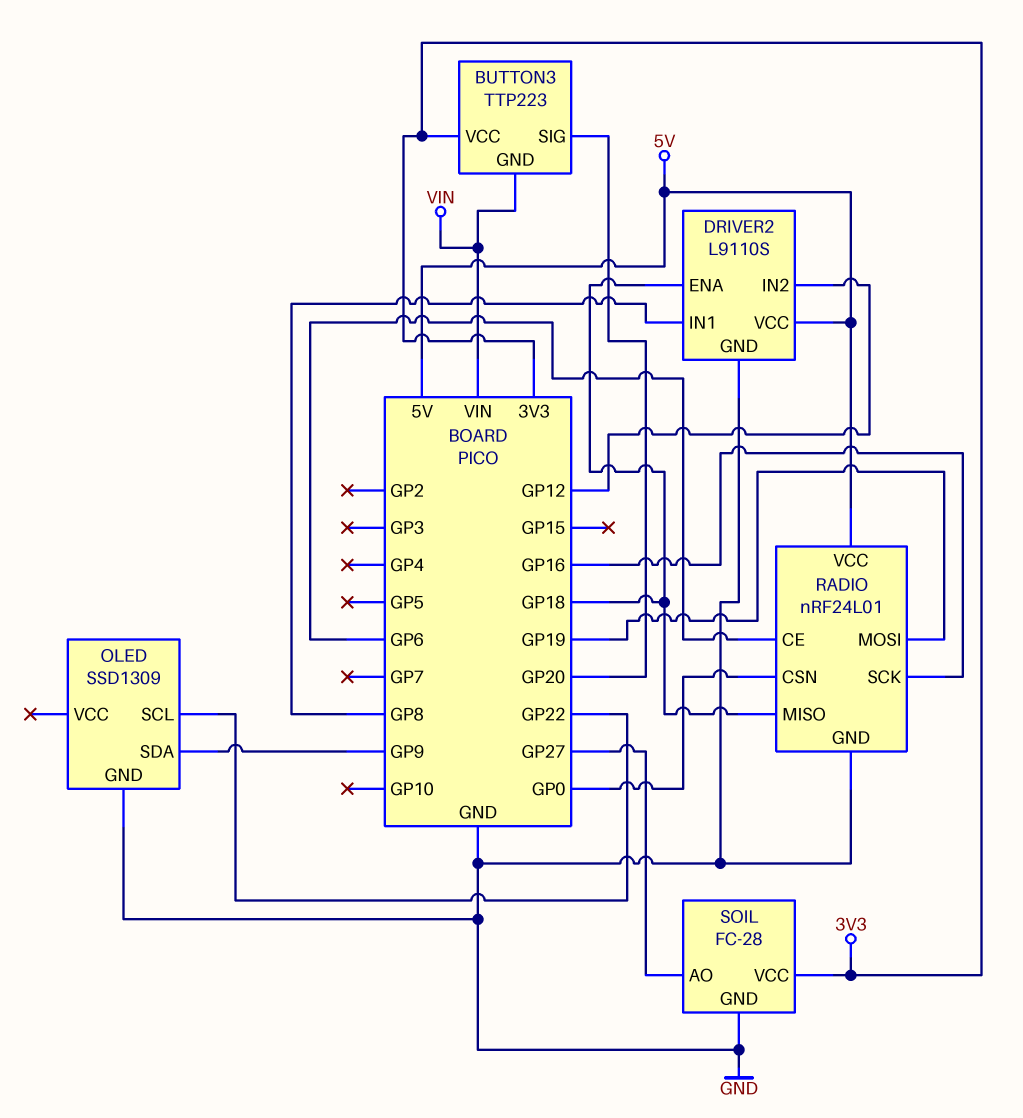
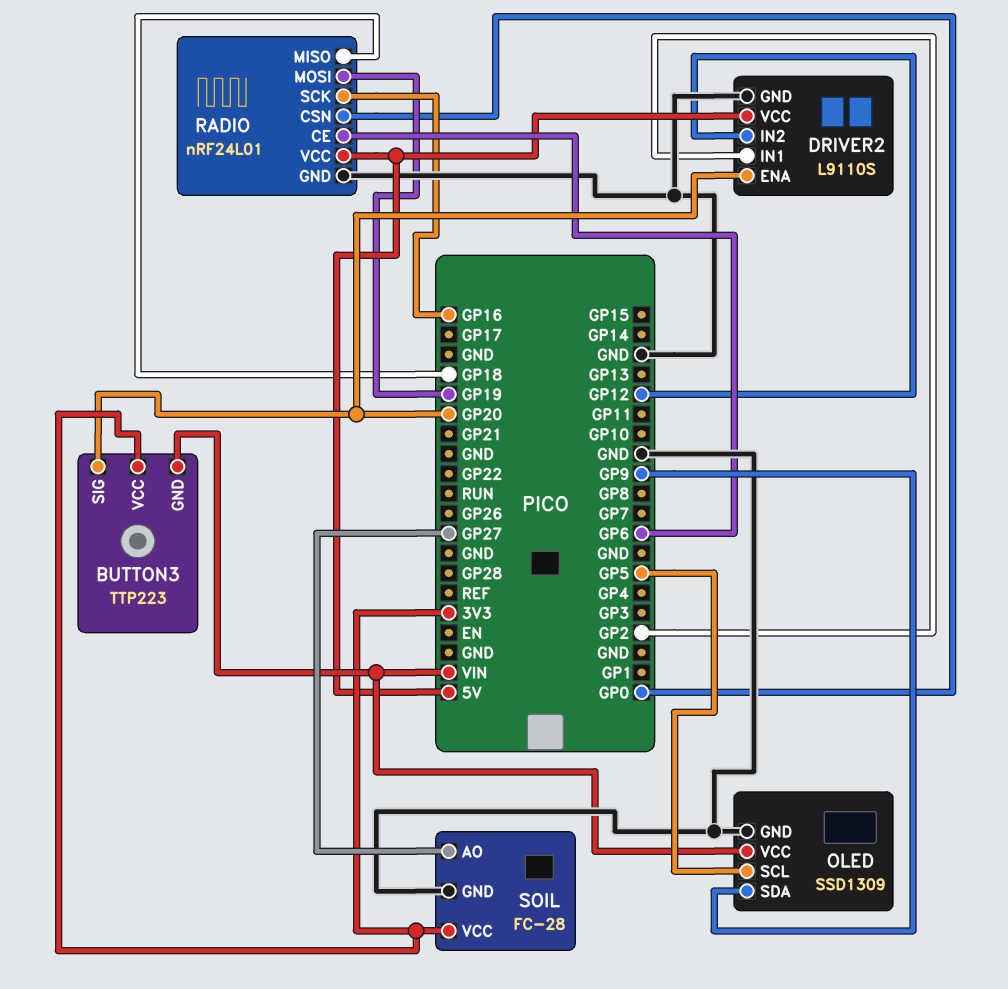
DRIVER2 pin ENA: GP18 -> GP20
DRIVER2 pin IN1: GP8 -> GP2
OLED pin SCL: GP22 -> GP5
OLED pin VCC: none -> VIN

